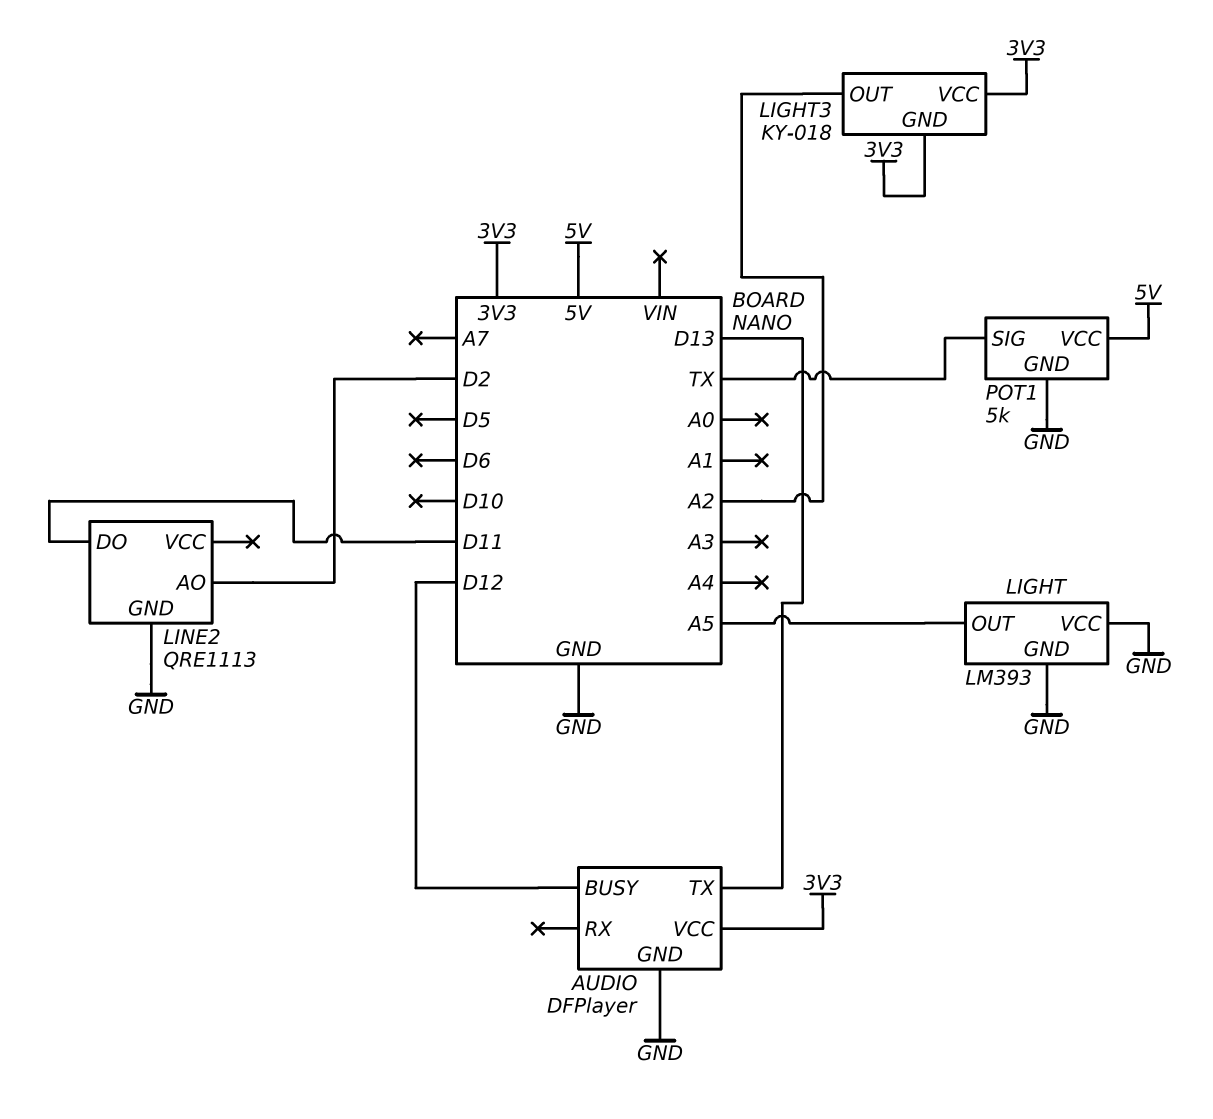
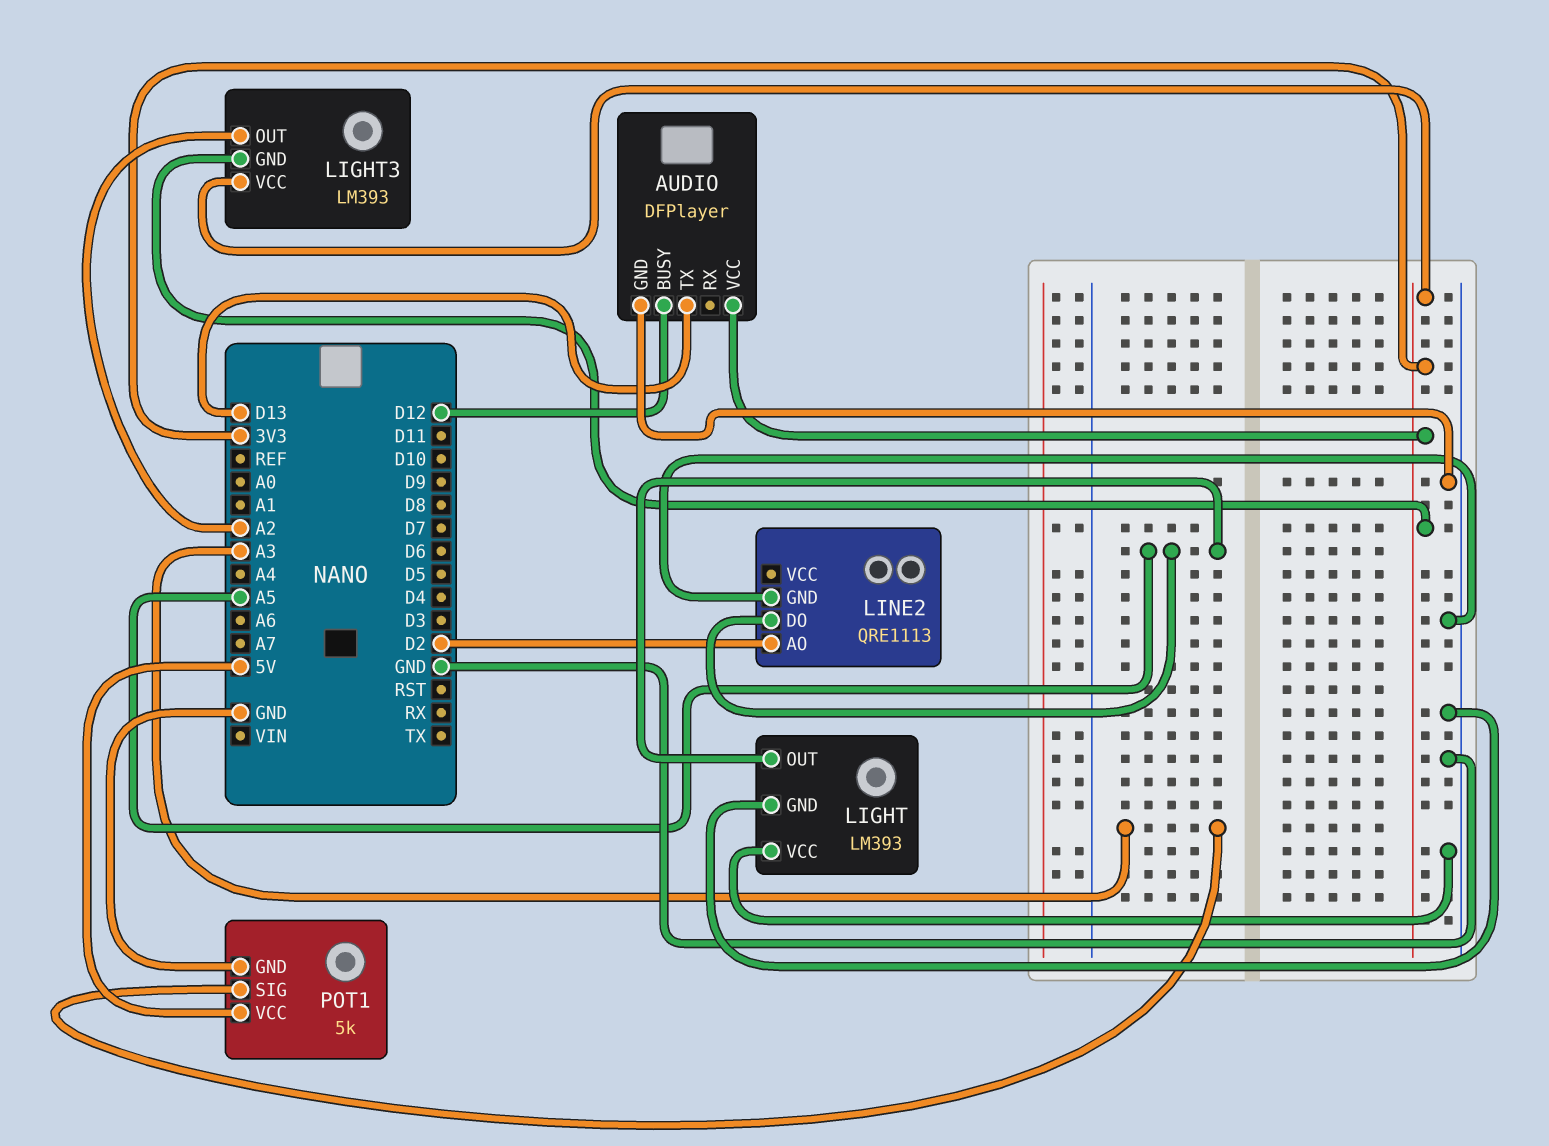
LIGHT3: KY-018 -> LM393
LINE2 pin DO: D11 -> A5
POT1 pin SIG: TX -> A3

